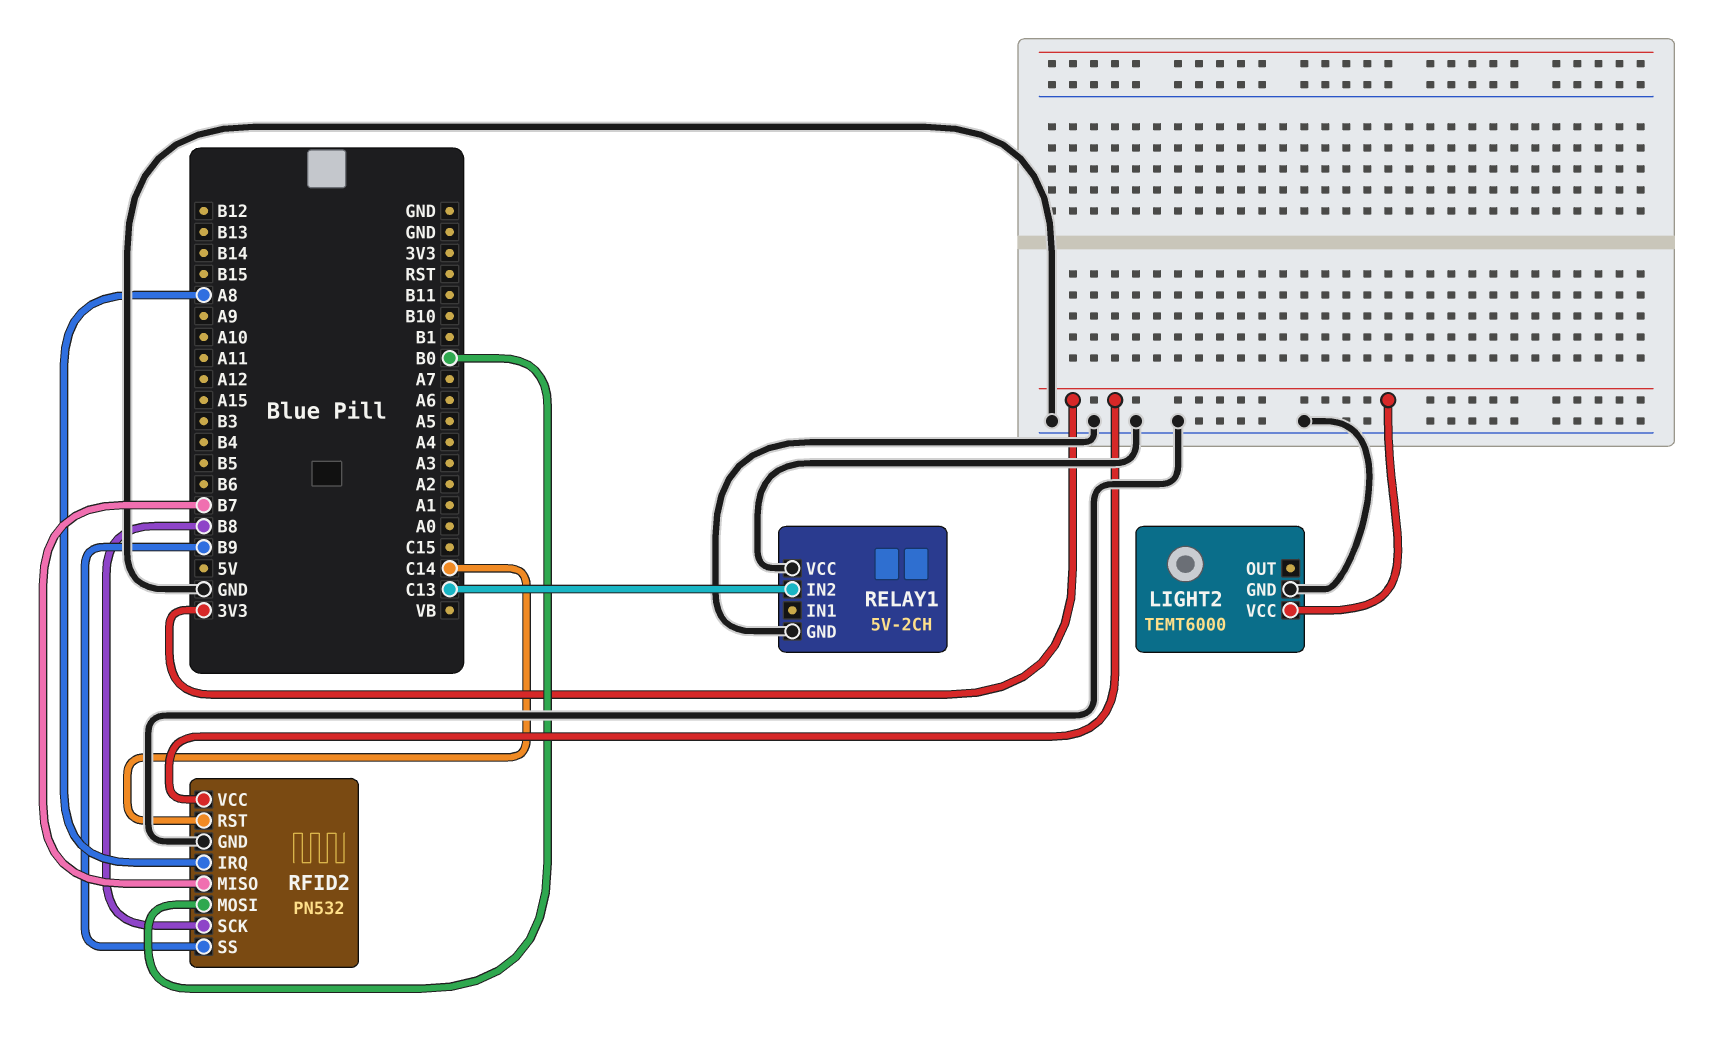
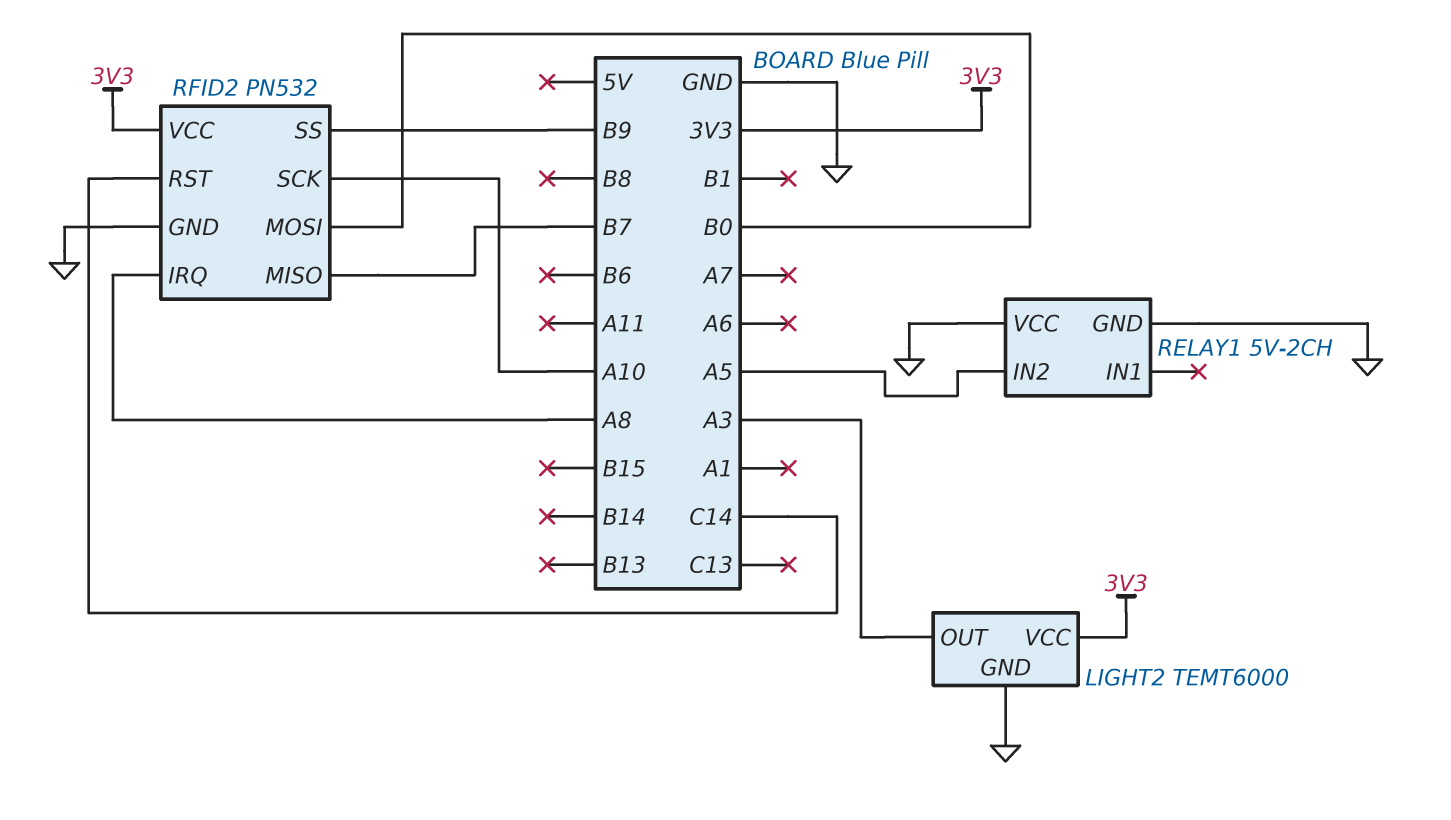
LIGHT2 pin OUT: none -> A3
RELAY1 pin IN2: C13 -> A5
RFID2 pin SCK: B8 -> A10

